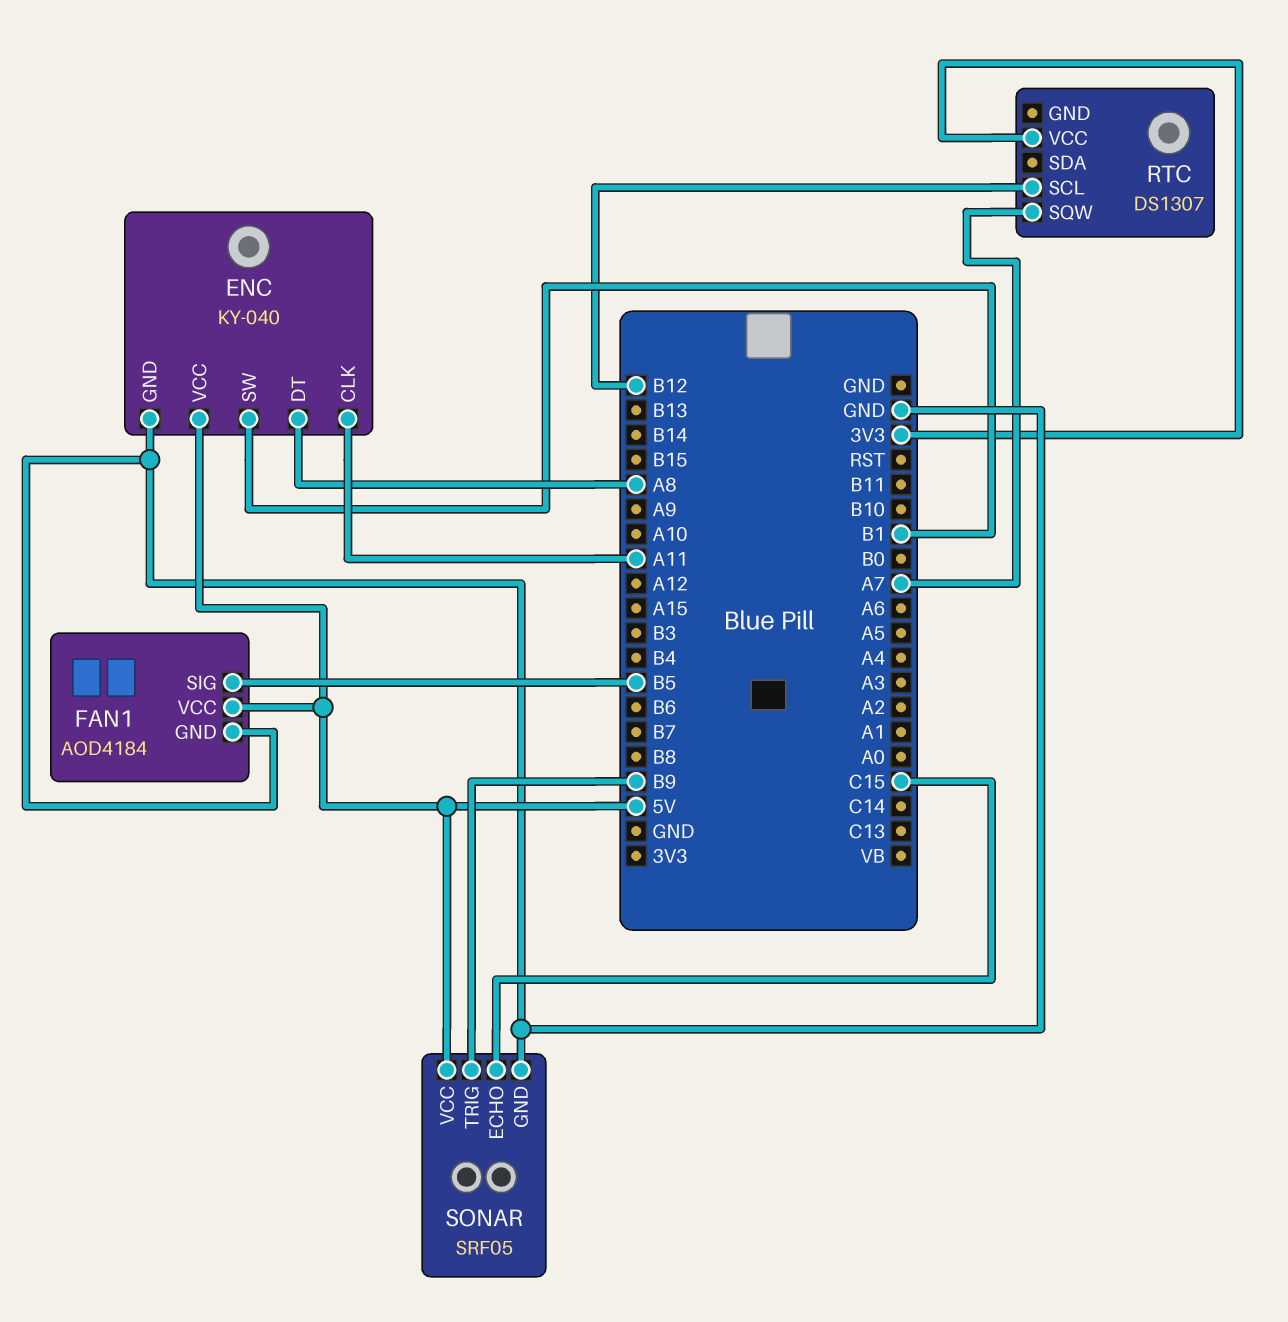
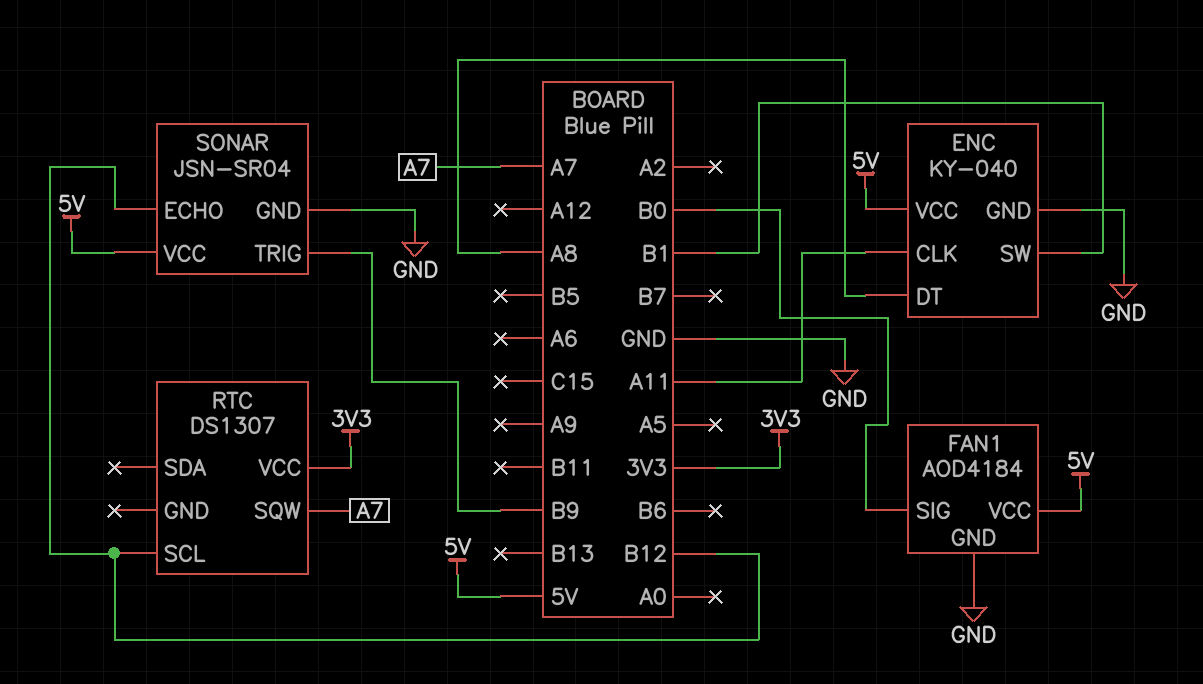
FAN1 pin SIG: B5 -> B0
SONAR: SRF05 -> JSN-SR04
SONAR pin ECHO: C15 -> B12

